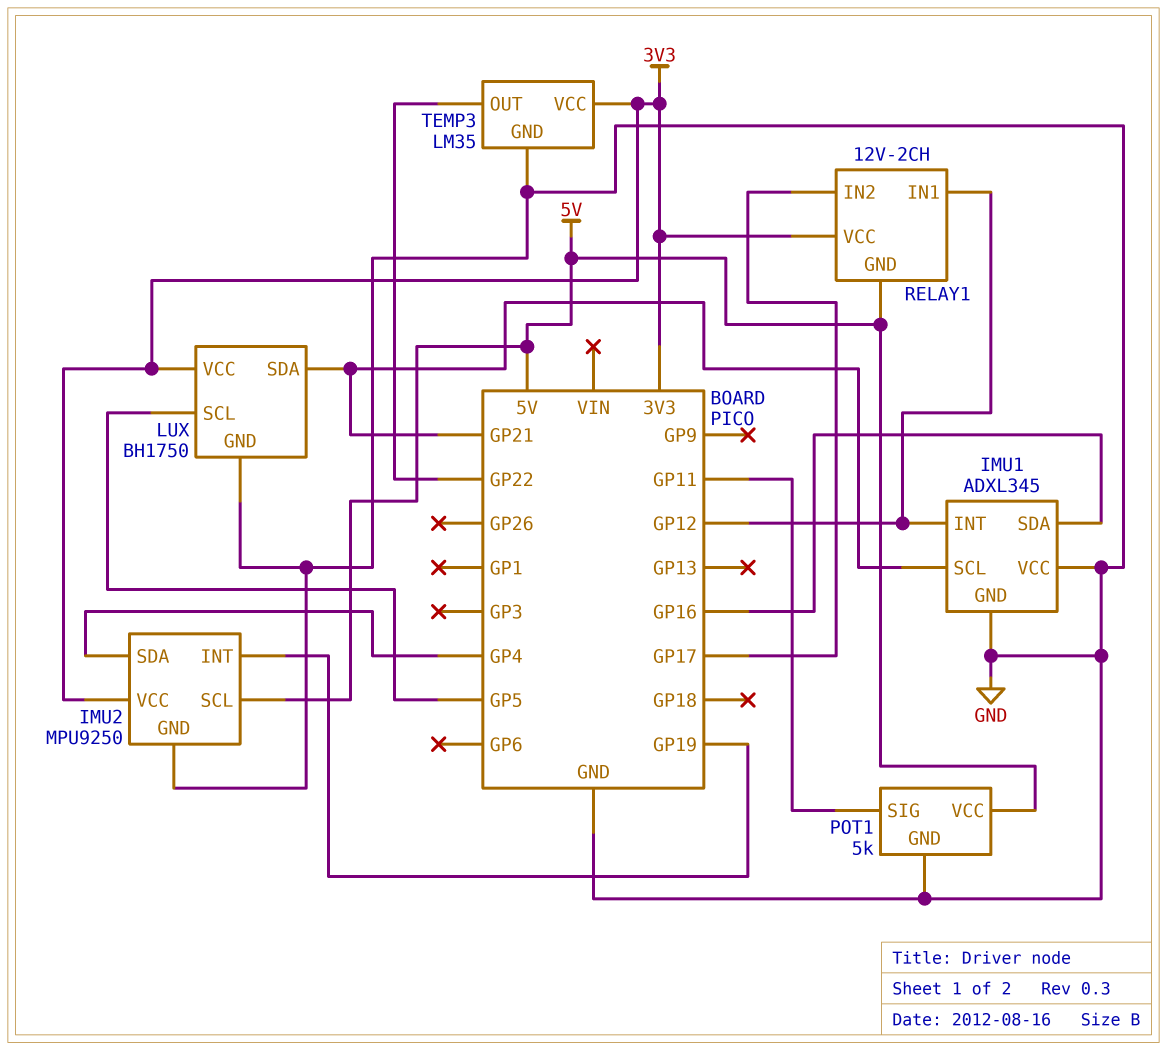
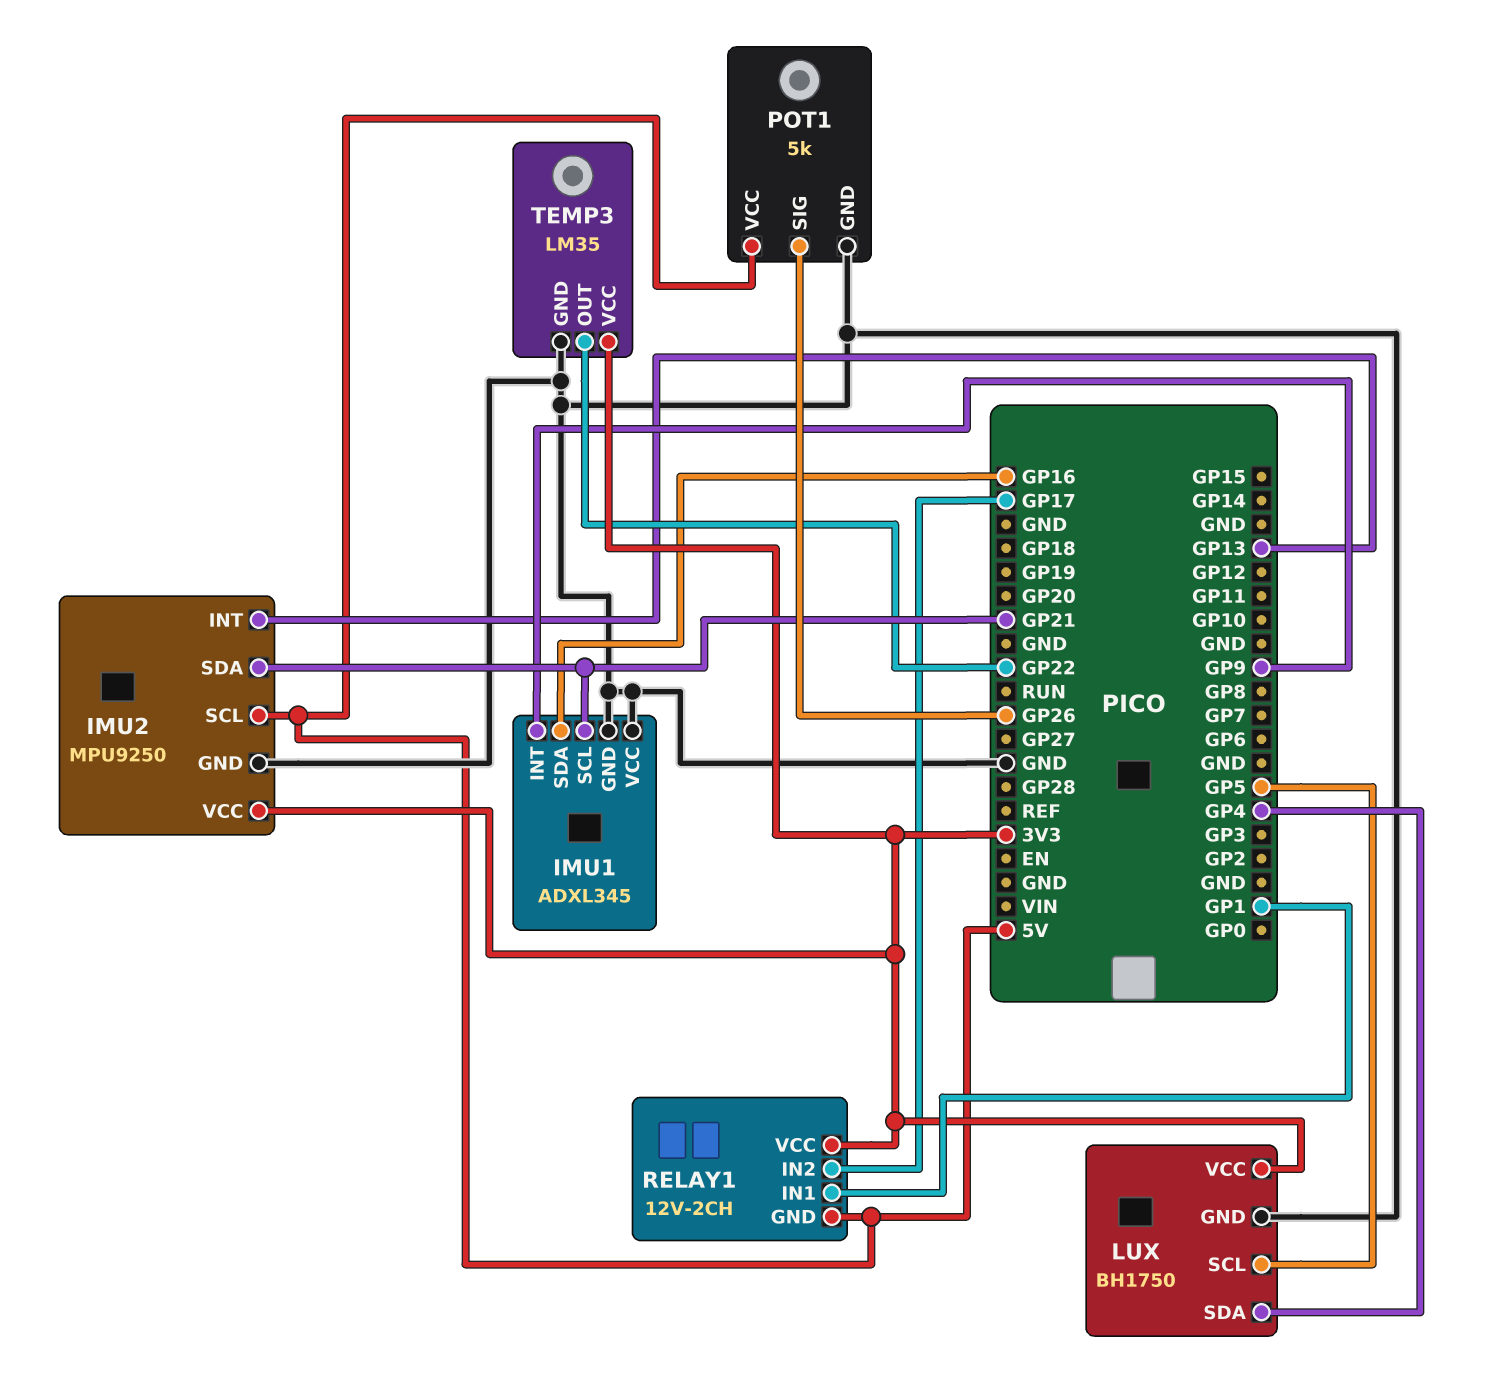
IMU1 pin INT: GP12 -> GP9
IMU2 pin INT: GP19 -> GP13
IMU2 pin SDA: GP4 -> GP21
LUX pin SDA: GP21 -> GP4
POT1 pin SIG: GP11 -> GP26
RELAY1 pin IN1: GP12 -> GP1

